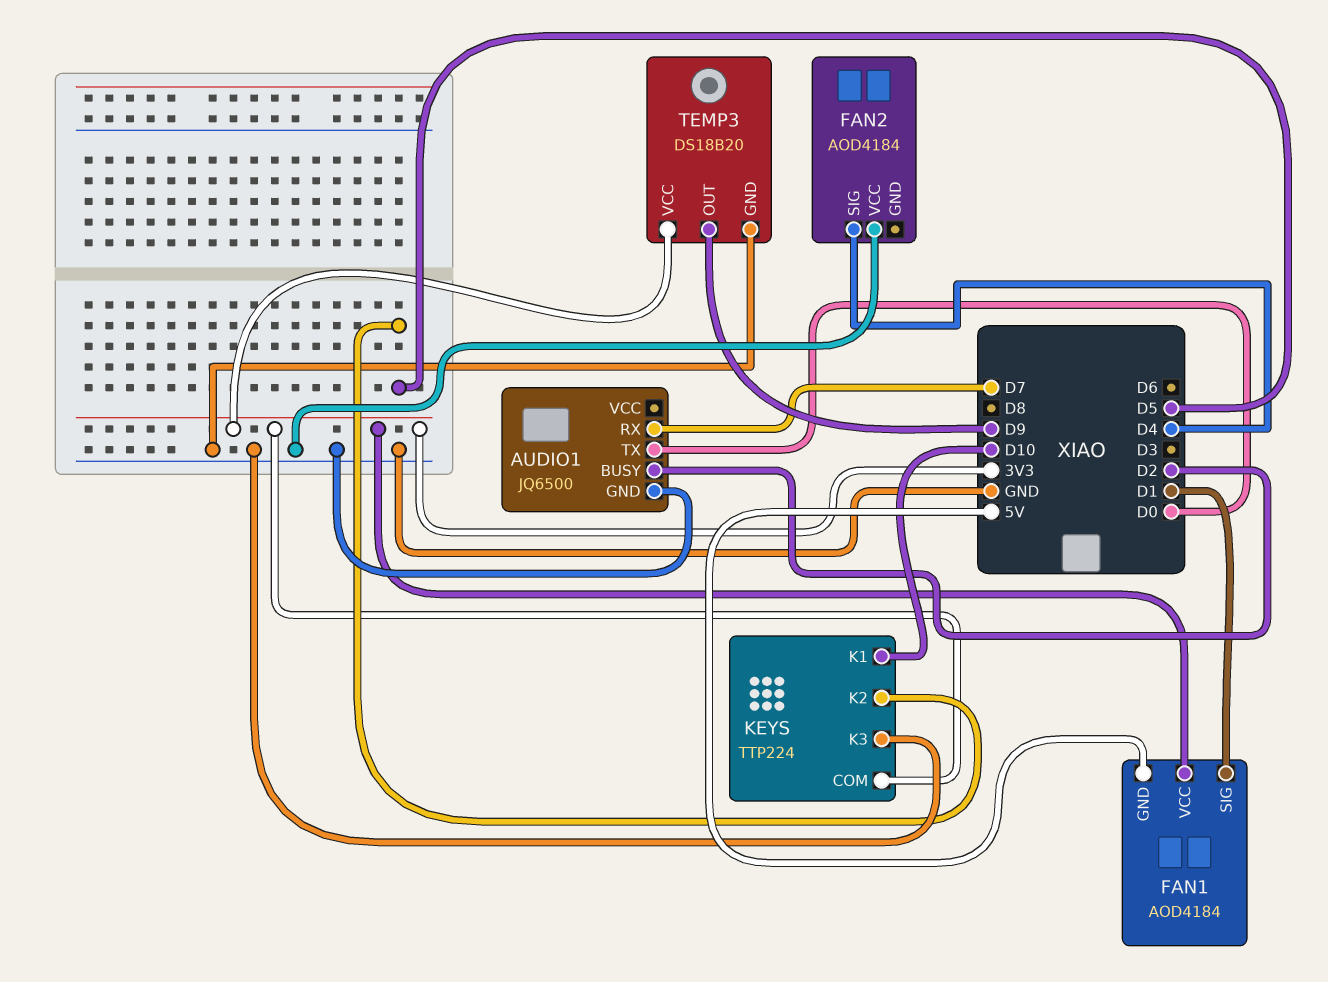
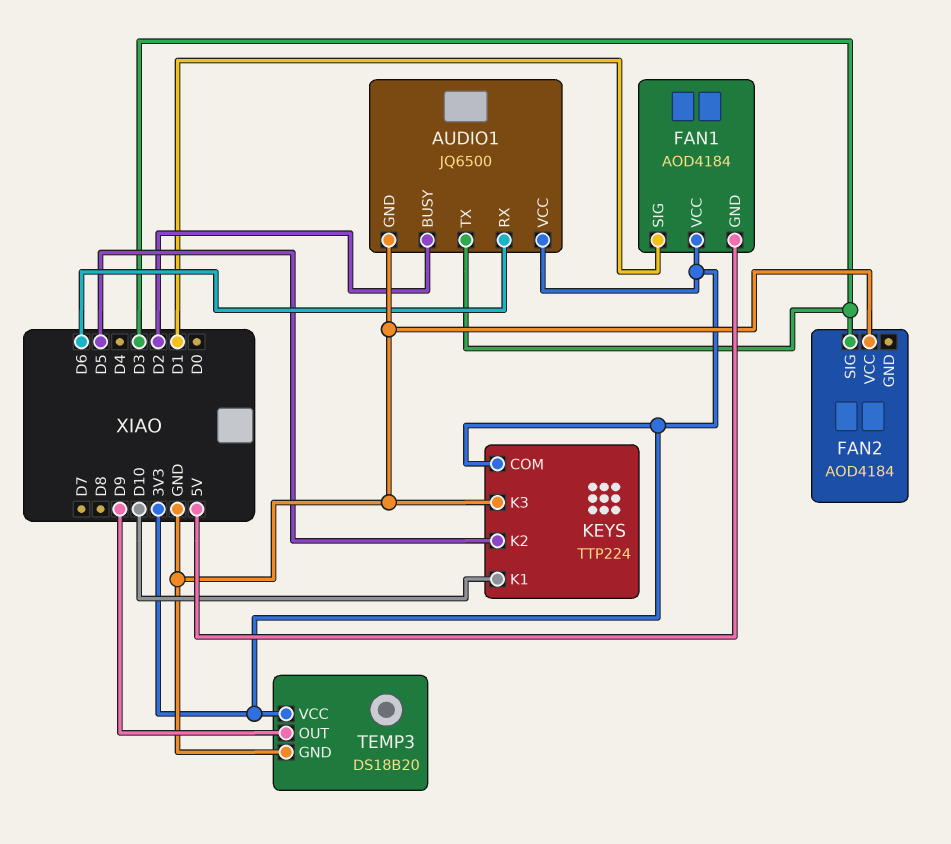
AUDIO1 pin RX: D7 -> D6
AUDIO1 pin TX: D0 -> D3
AUDIO1 pin VCC: none -> 3V3
FAN2 pin SIG: D4 -> D3

